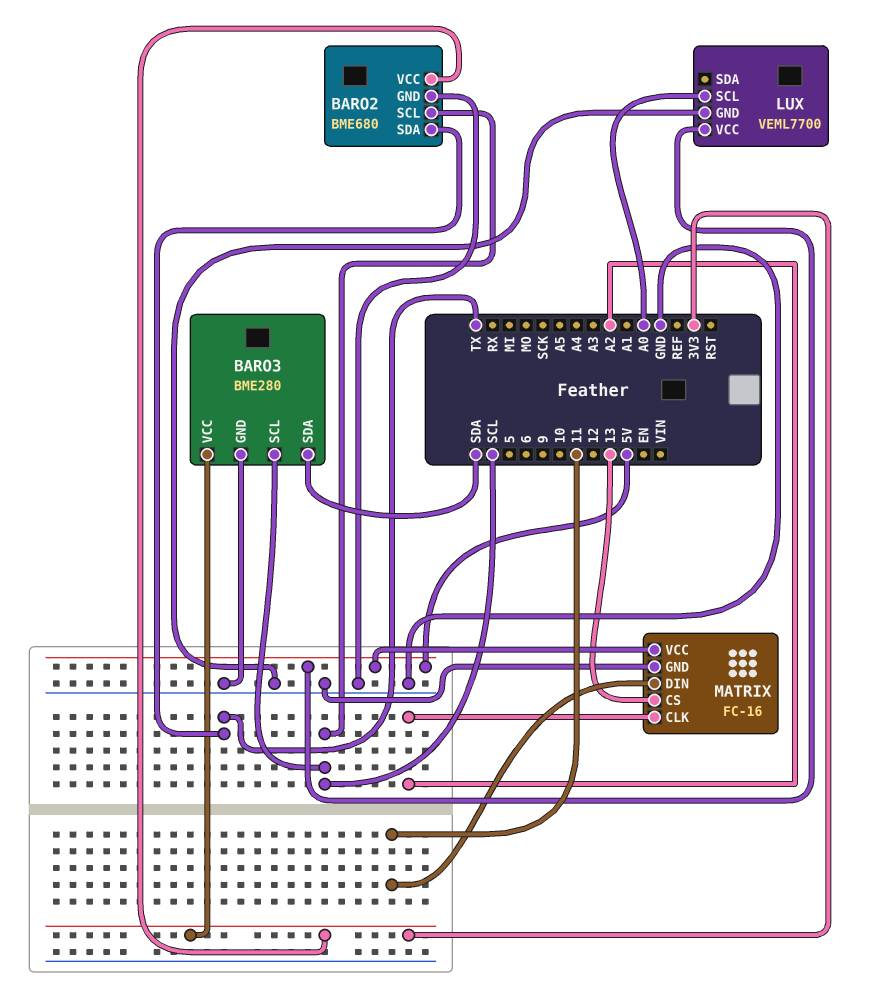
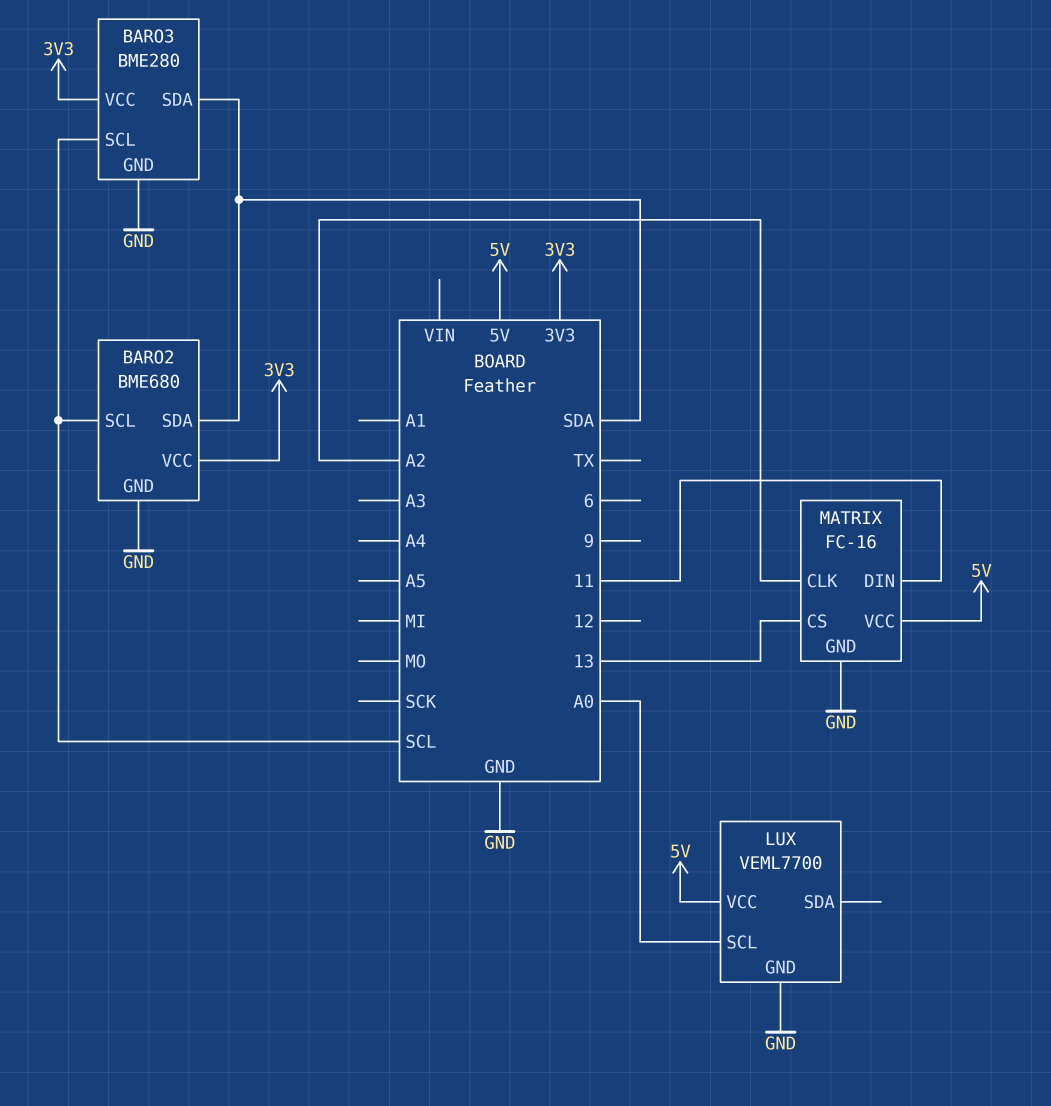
BARO2 pin SDA: TX -> SDA

